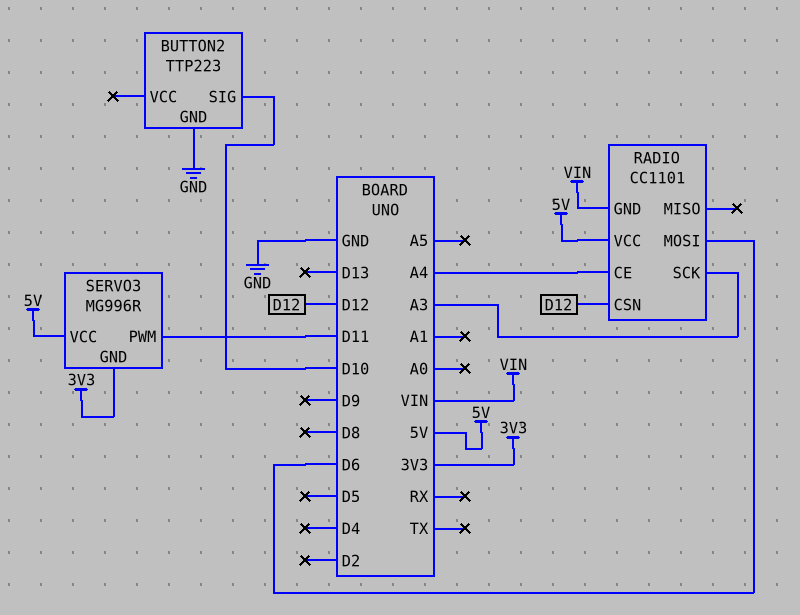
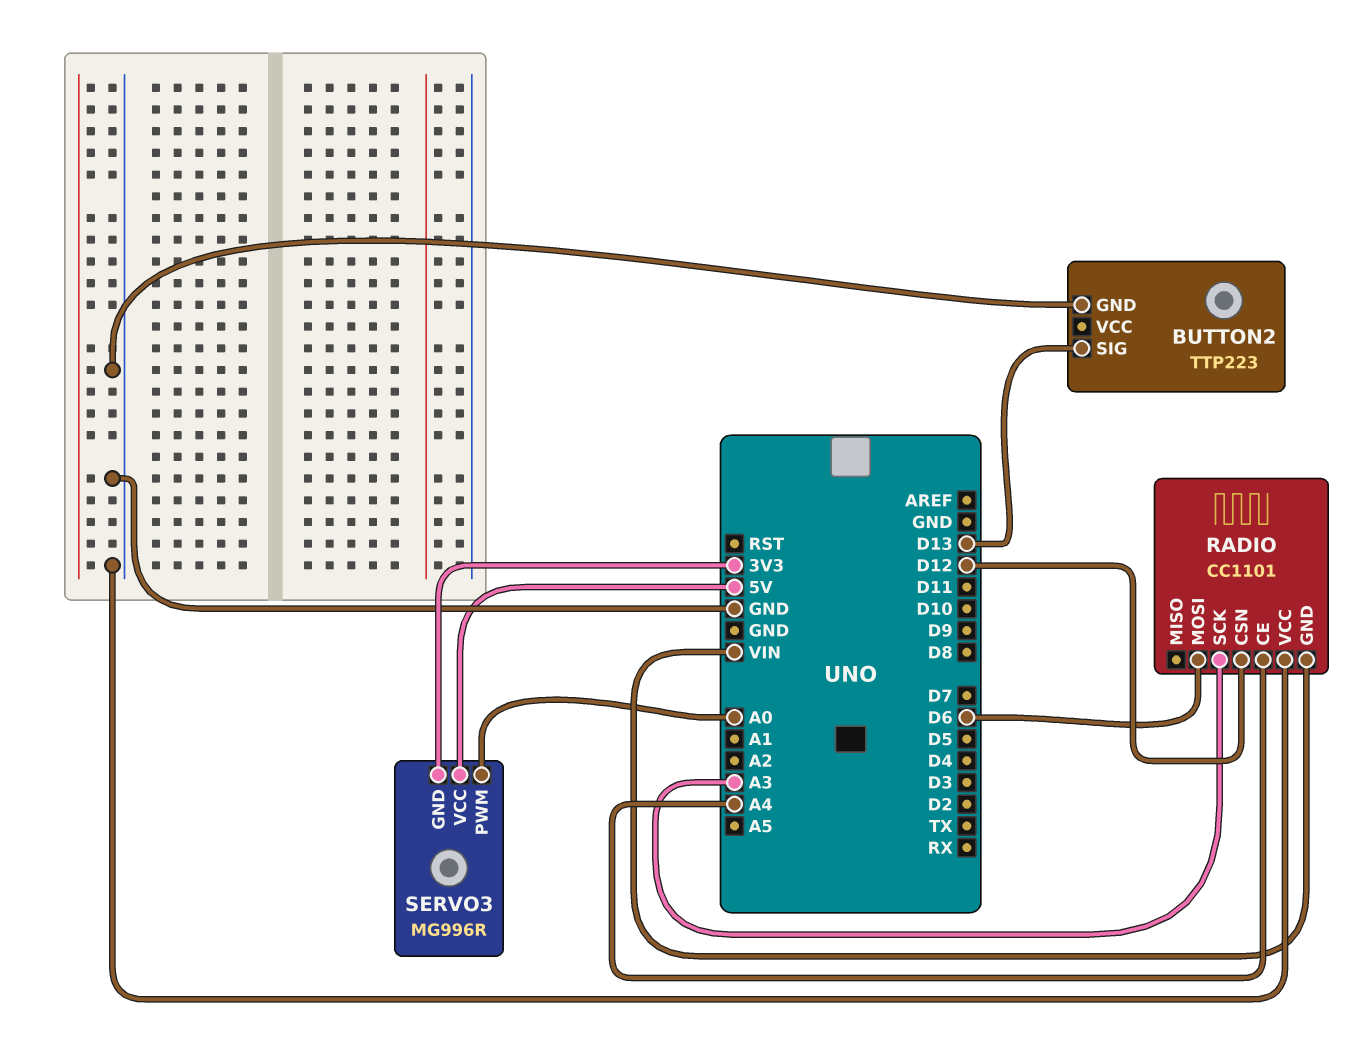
BUTTON2 pin SIG: D10 -> D13
RADIO pin VCC: 5V -> GND
SERVO3 pin PWM: D11 -> A0

